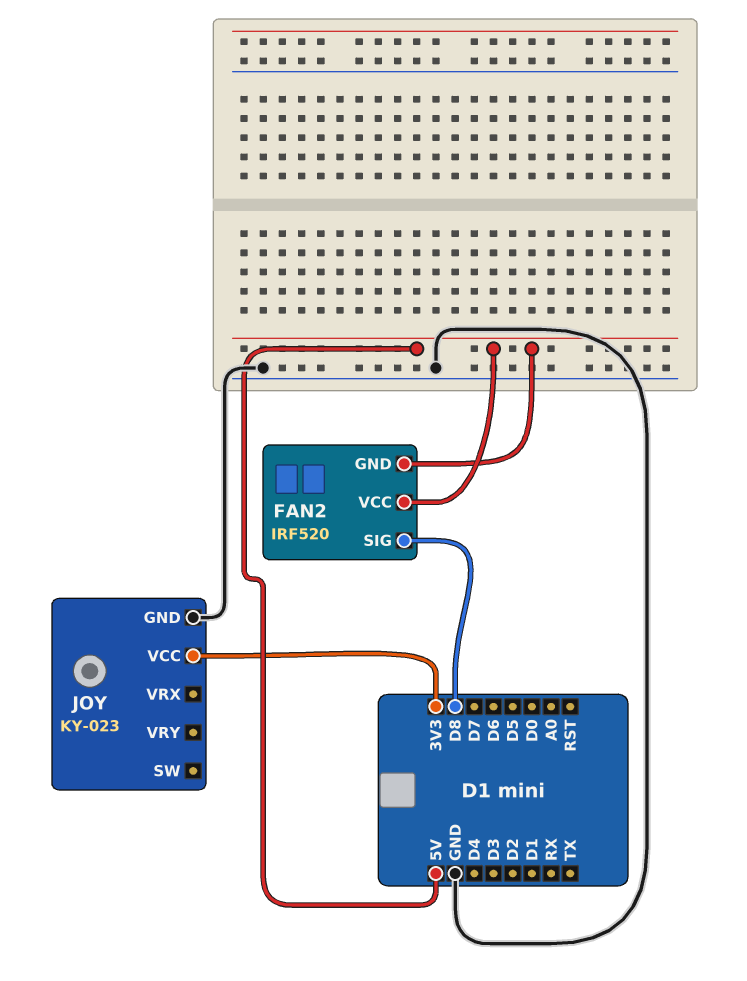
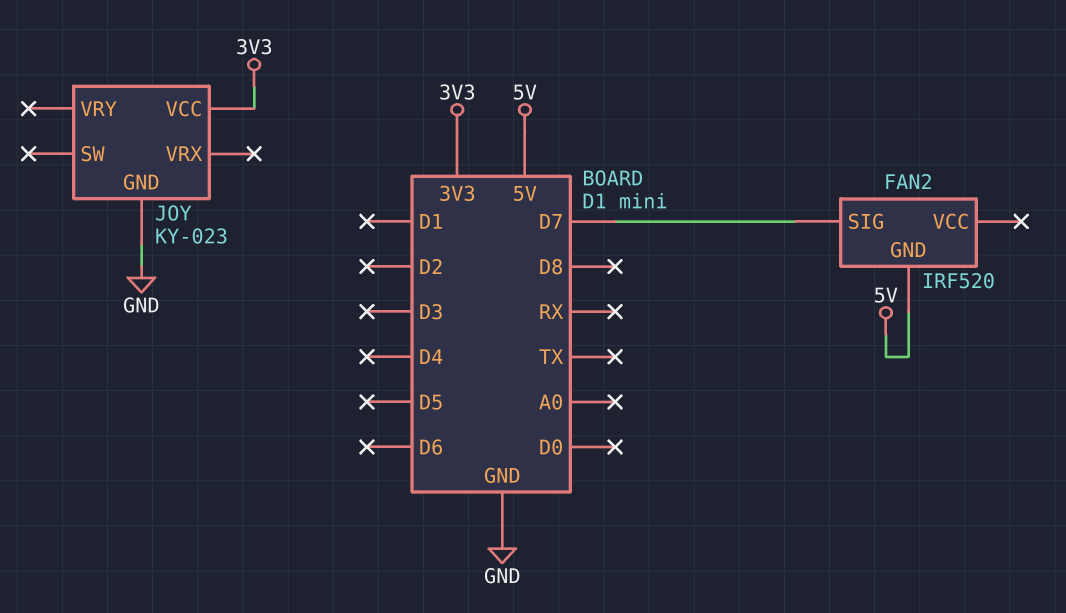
FAN2 pin SIG: D8 -> D7
FAN2 pin VCC: 5V -> none

